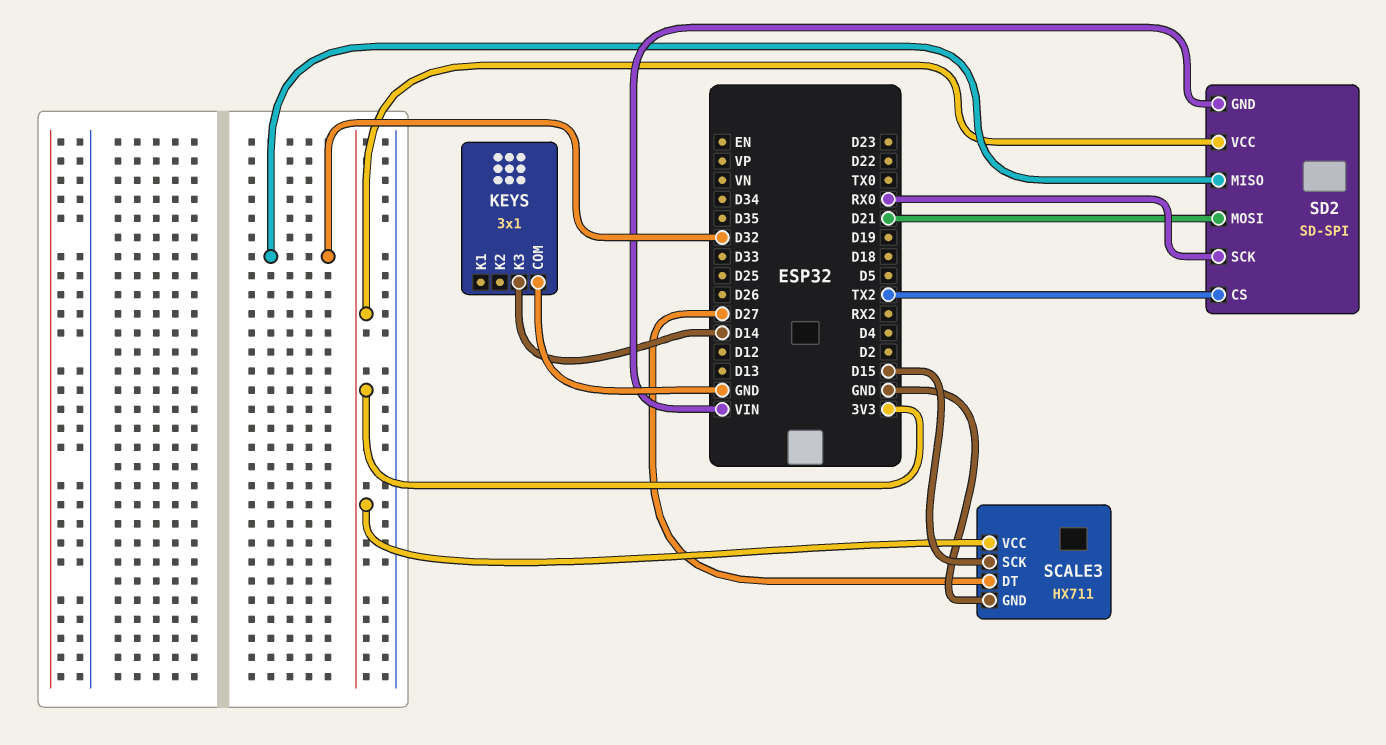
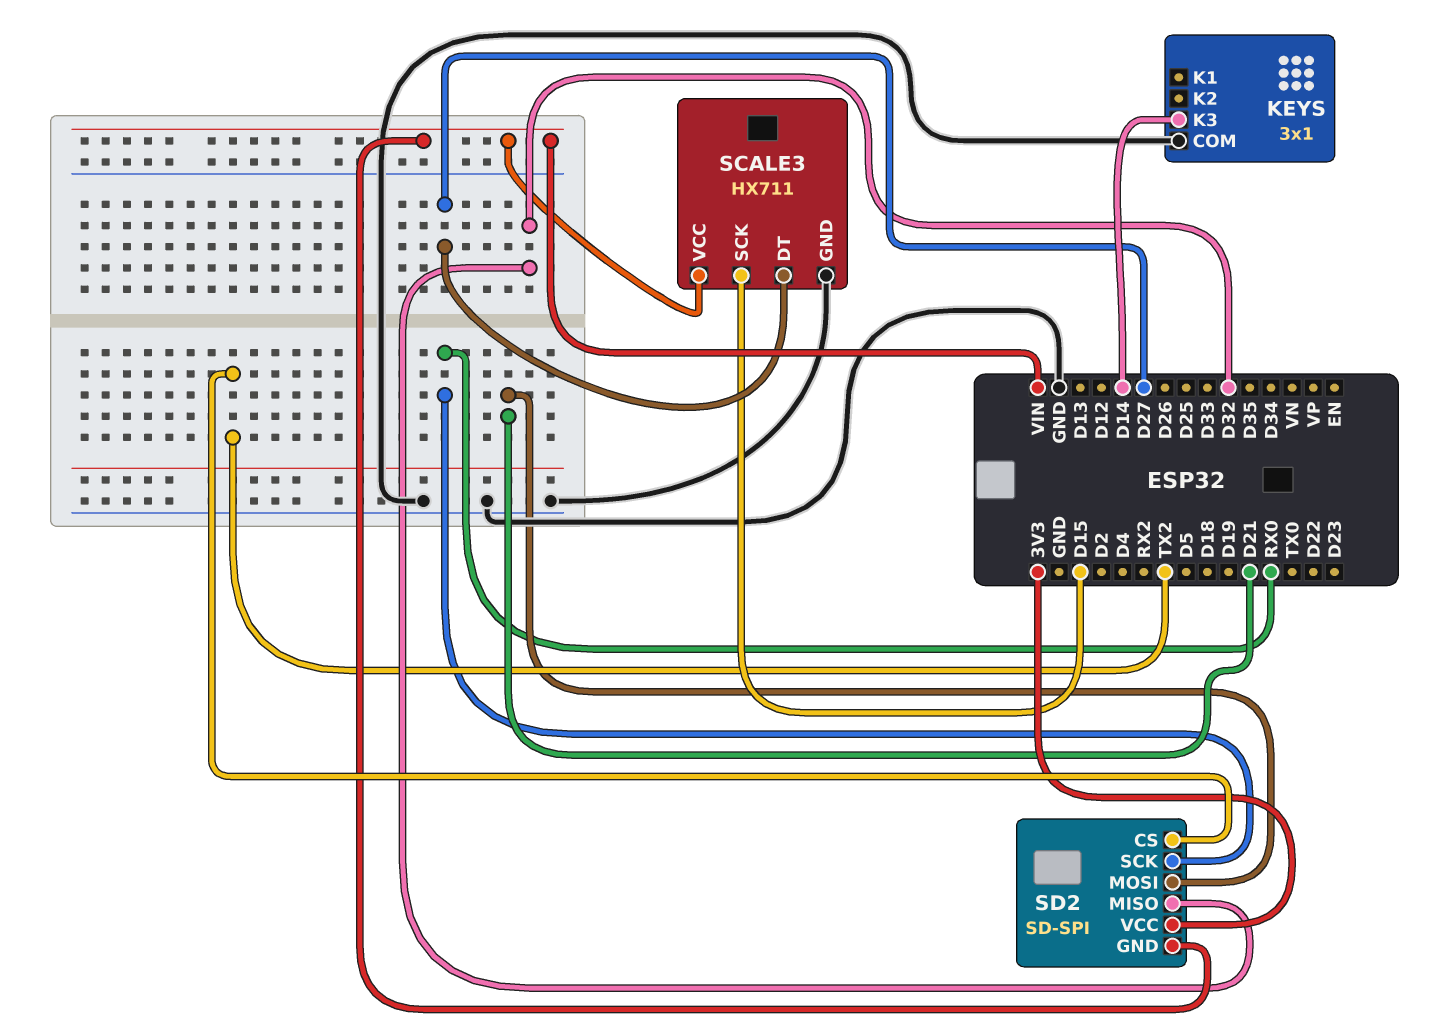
SCALE3 pin VCC: 3V3 -> VIN

